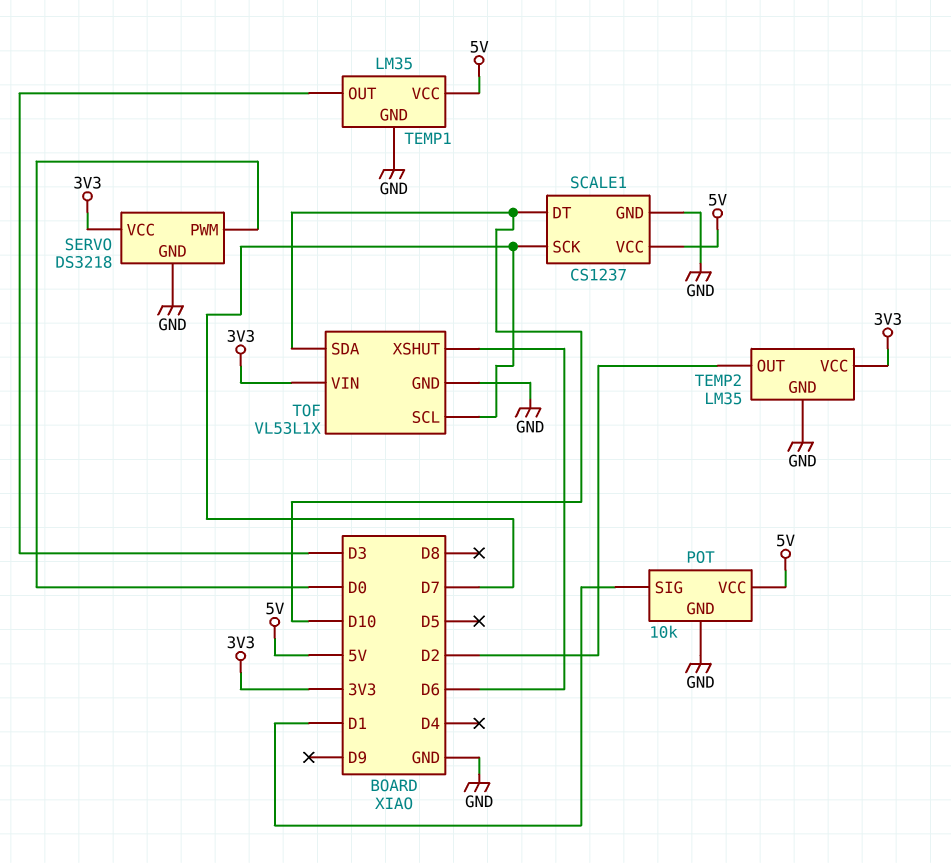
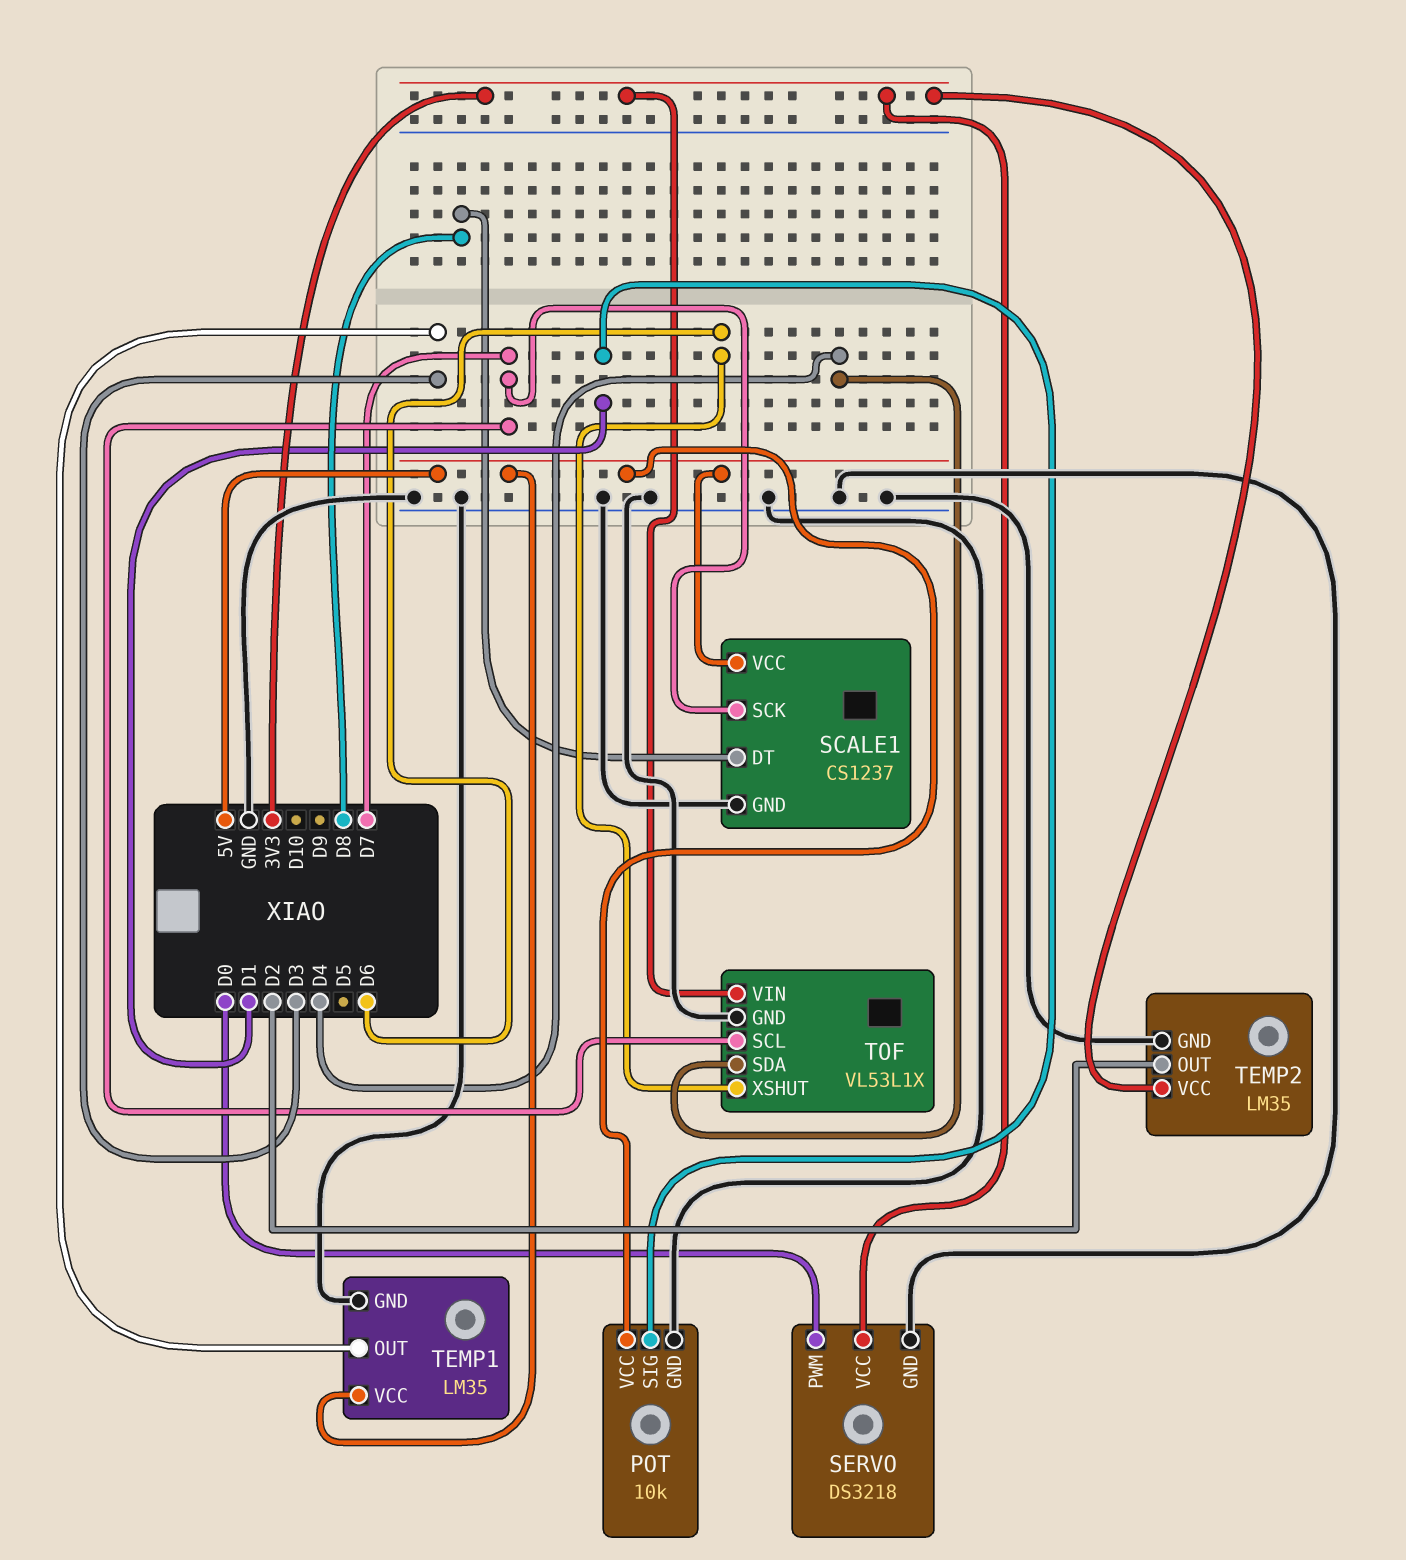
SCALE1 pin DT: D10 -> D8
TOF pin SDA: D10 -> D4

